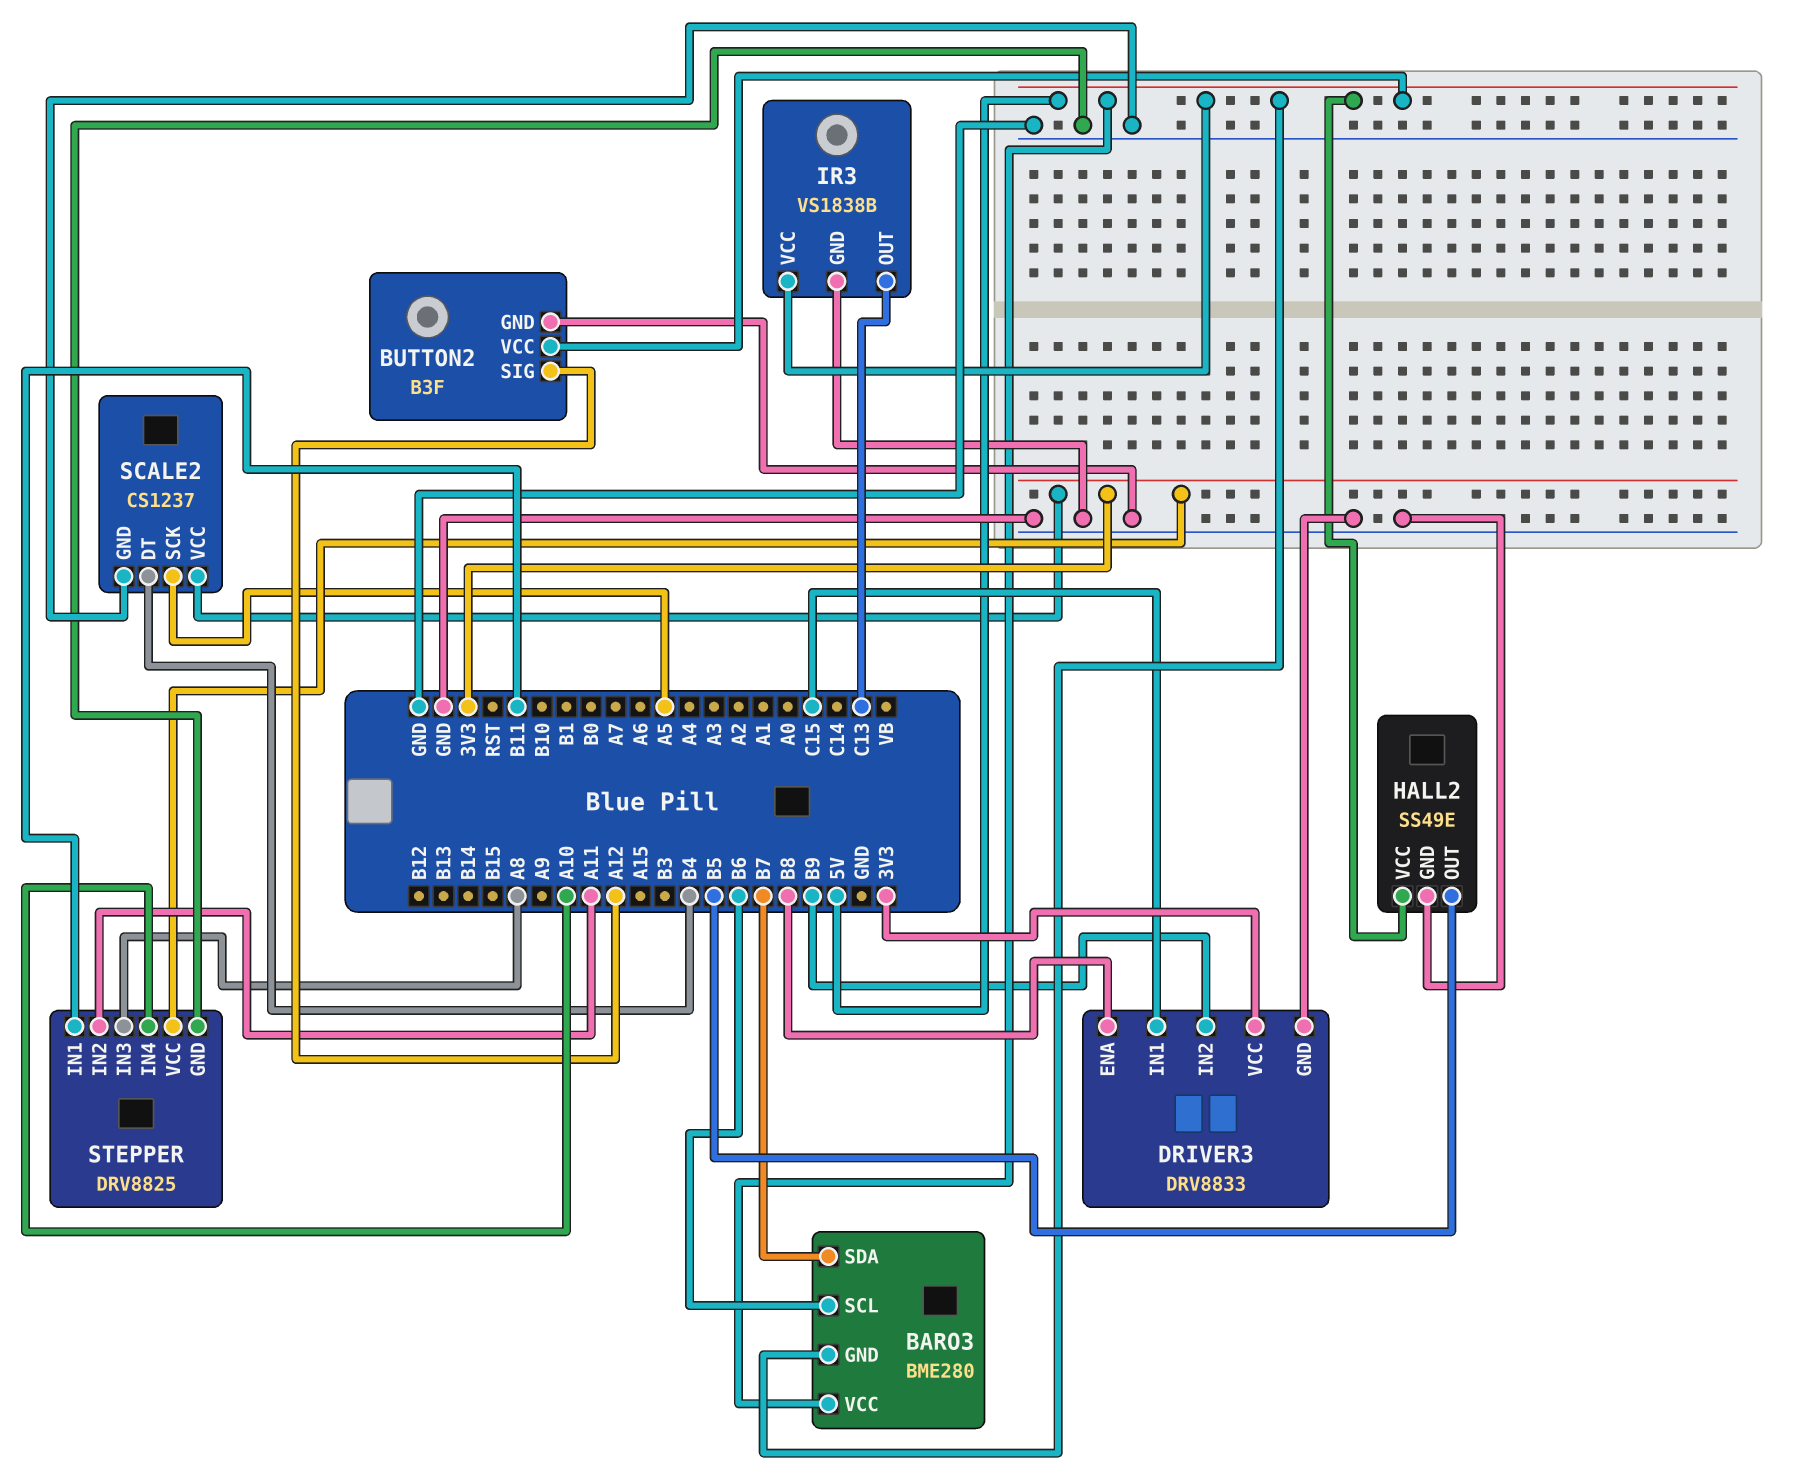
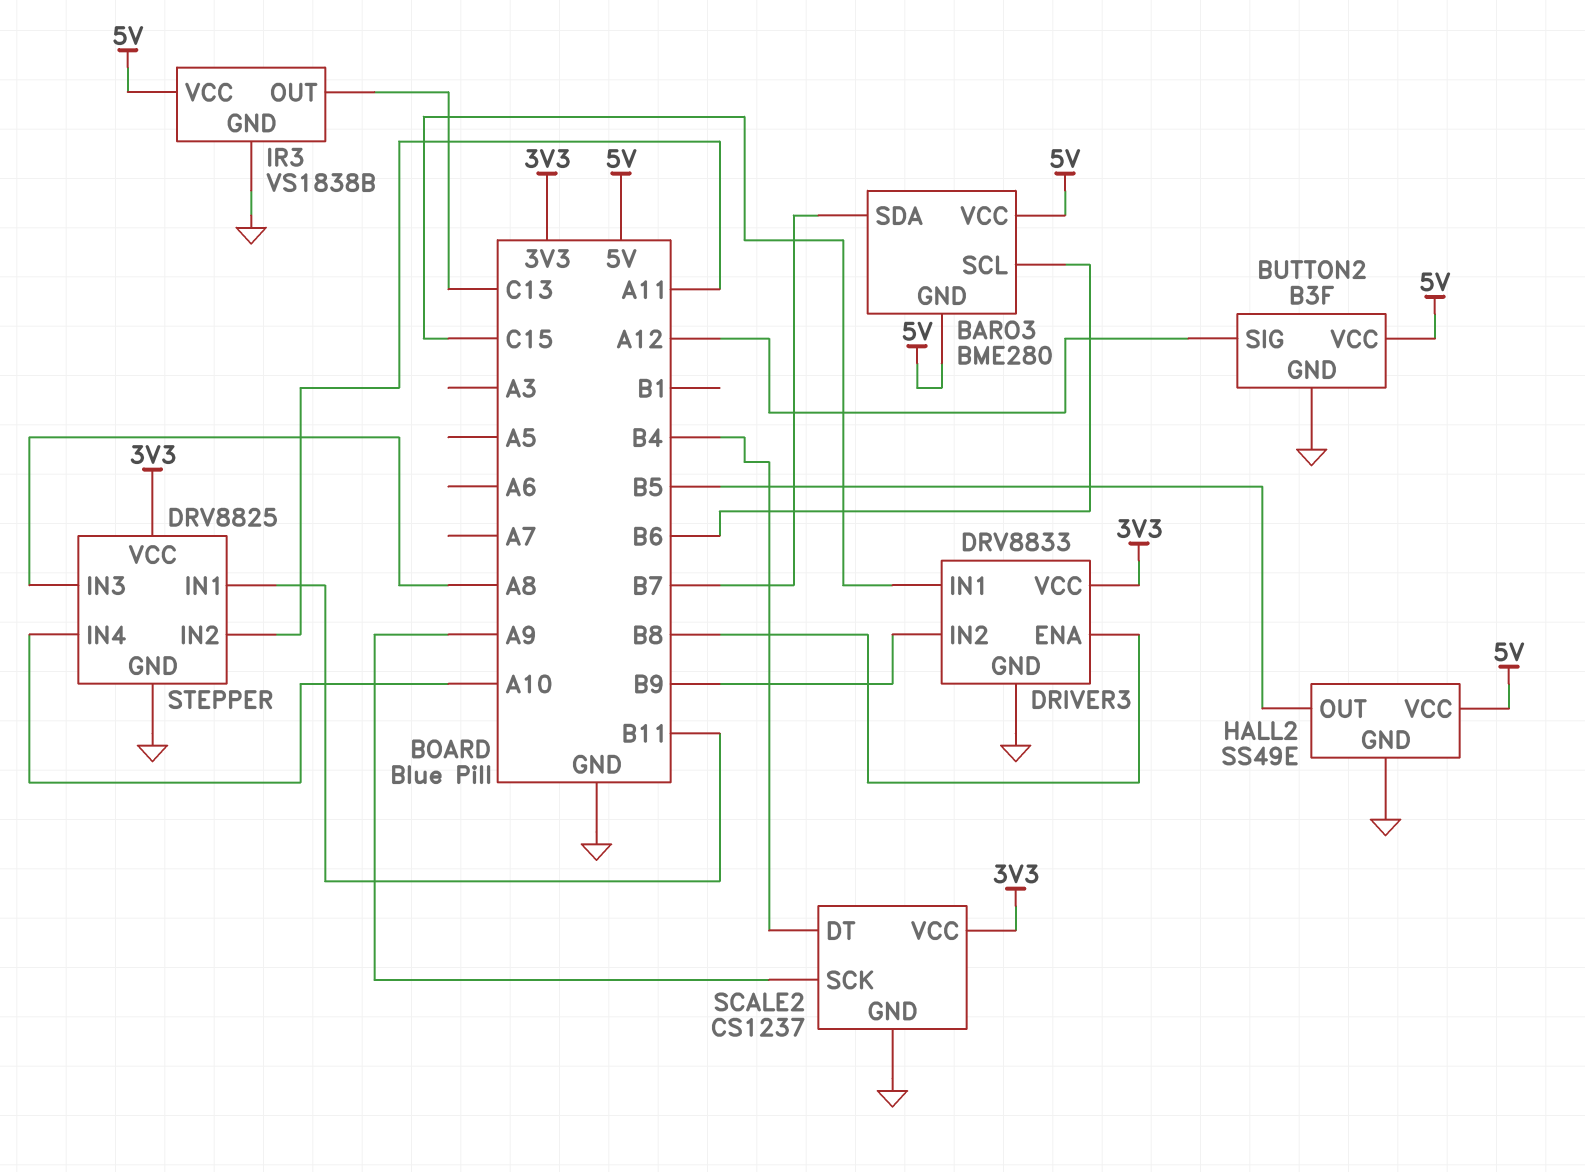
SCALE2 pin SCK: A5 -> A9

